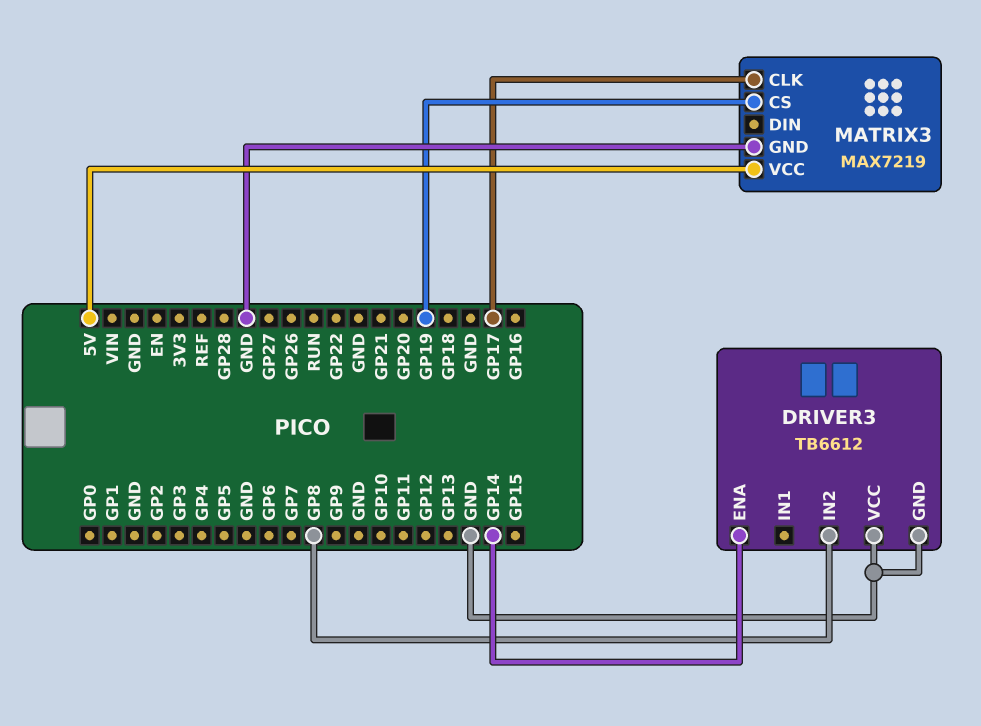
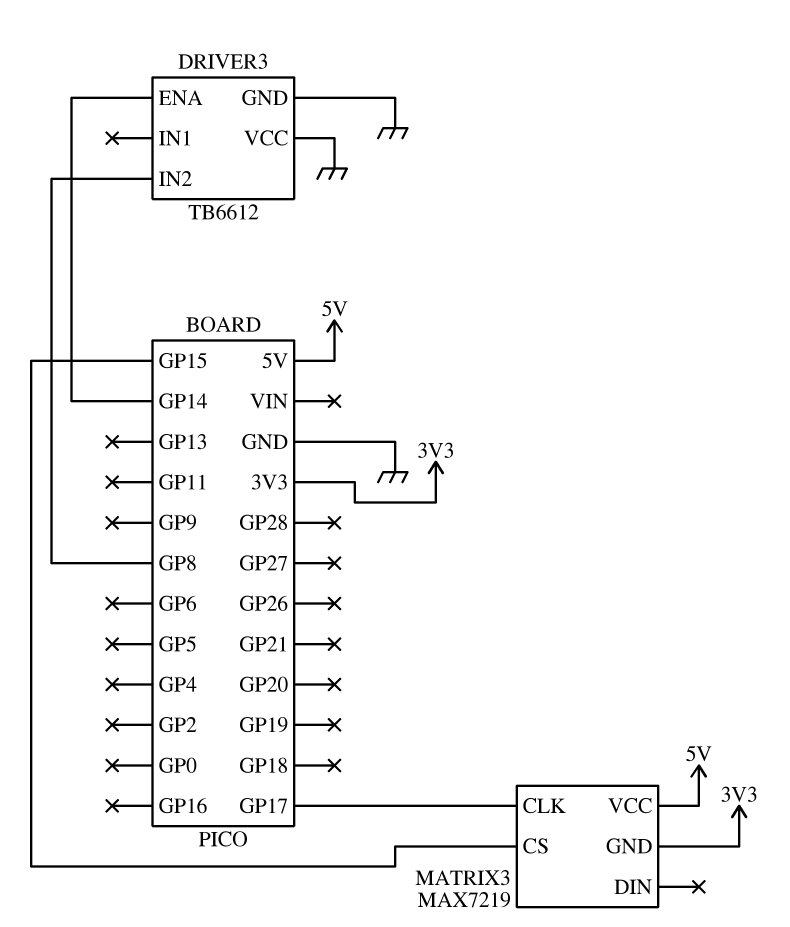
MATRIX3 pin CS: GP19 -> GP15
MATRIX3 pin GND: GND -> 3V3

